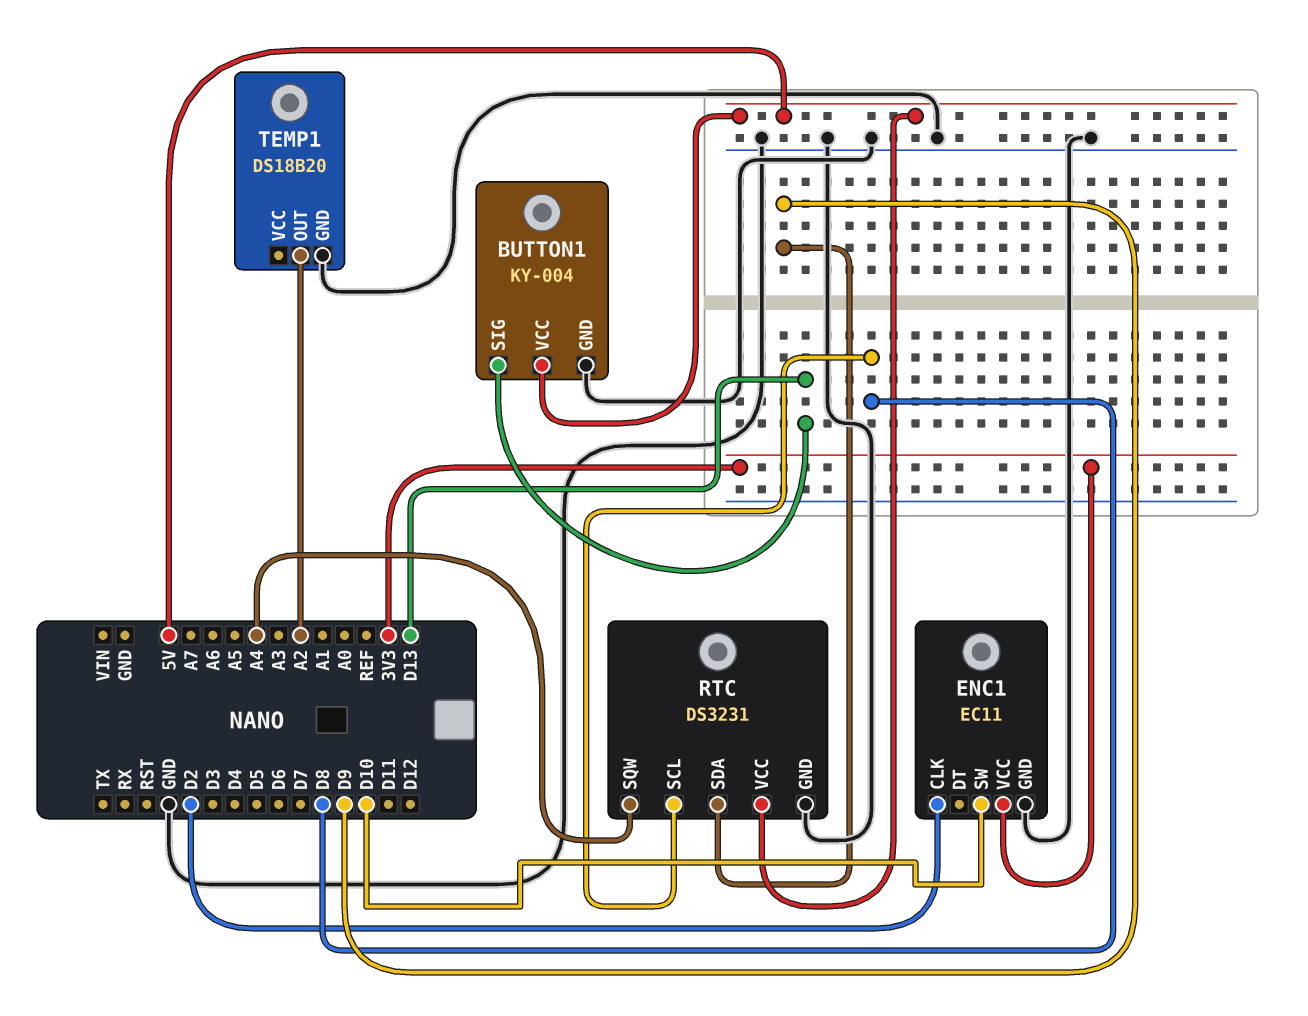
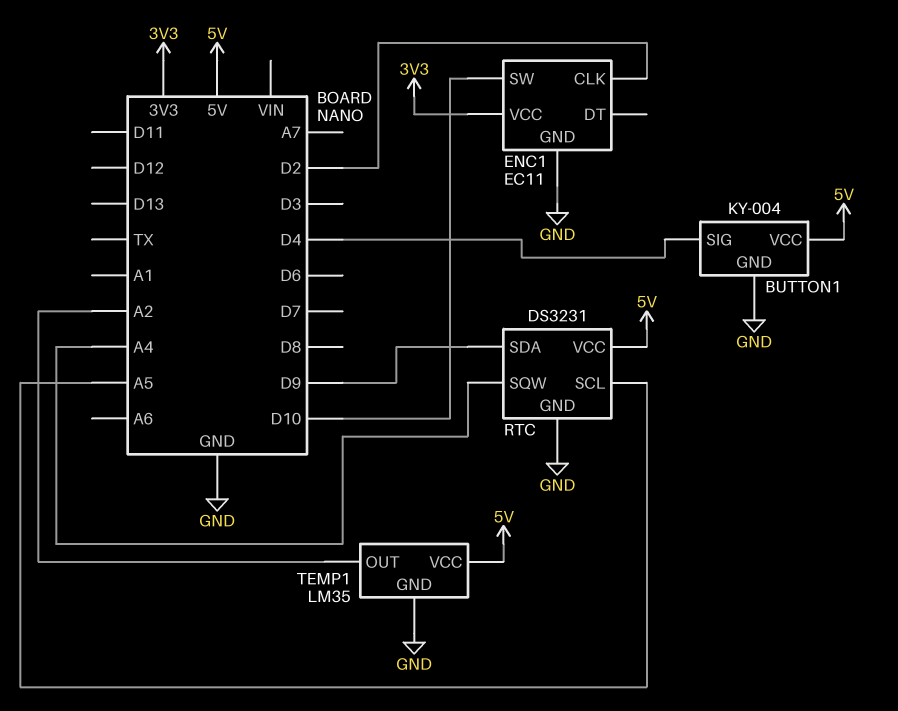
BUTTON1 pin SIG: D13 -> D4
RTC pin SCL: D8 -> A5
TEMP1: DS18B20 -> LM35
TEMP1 pin VCC: none -> 5V

